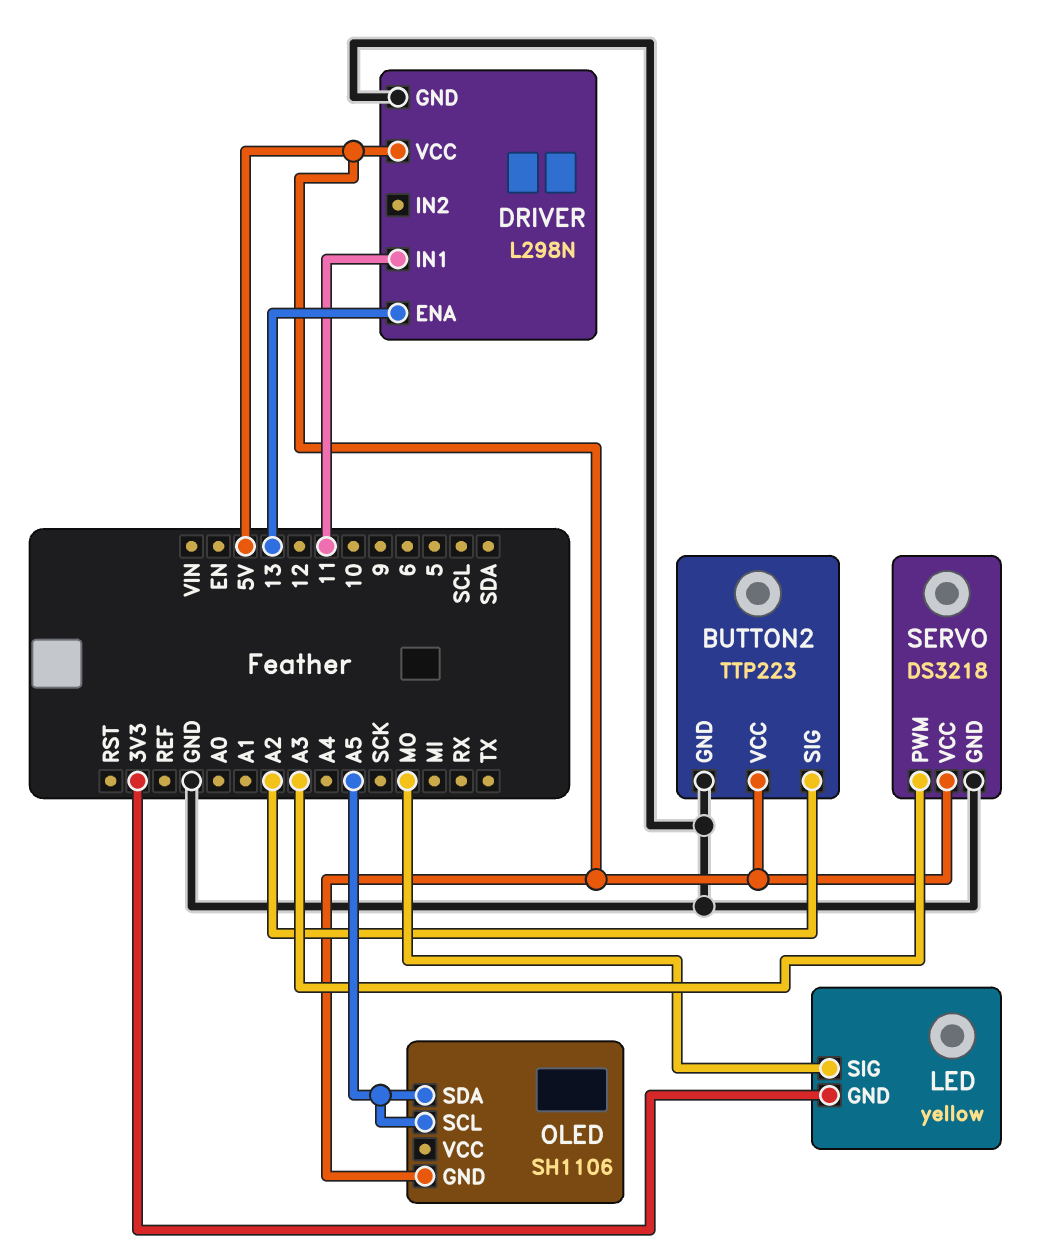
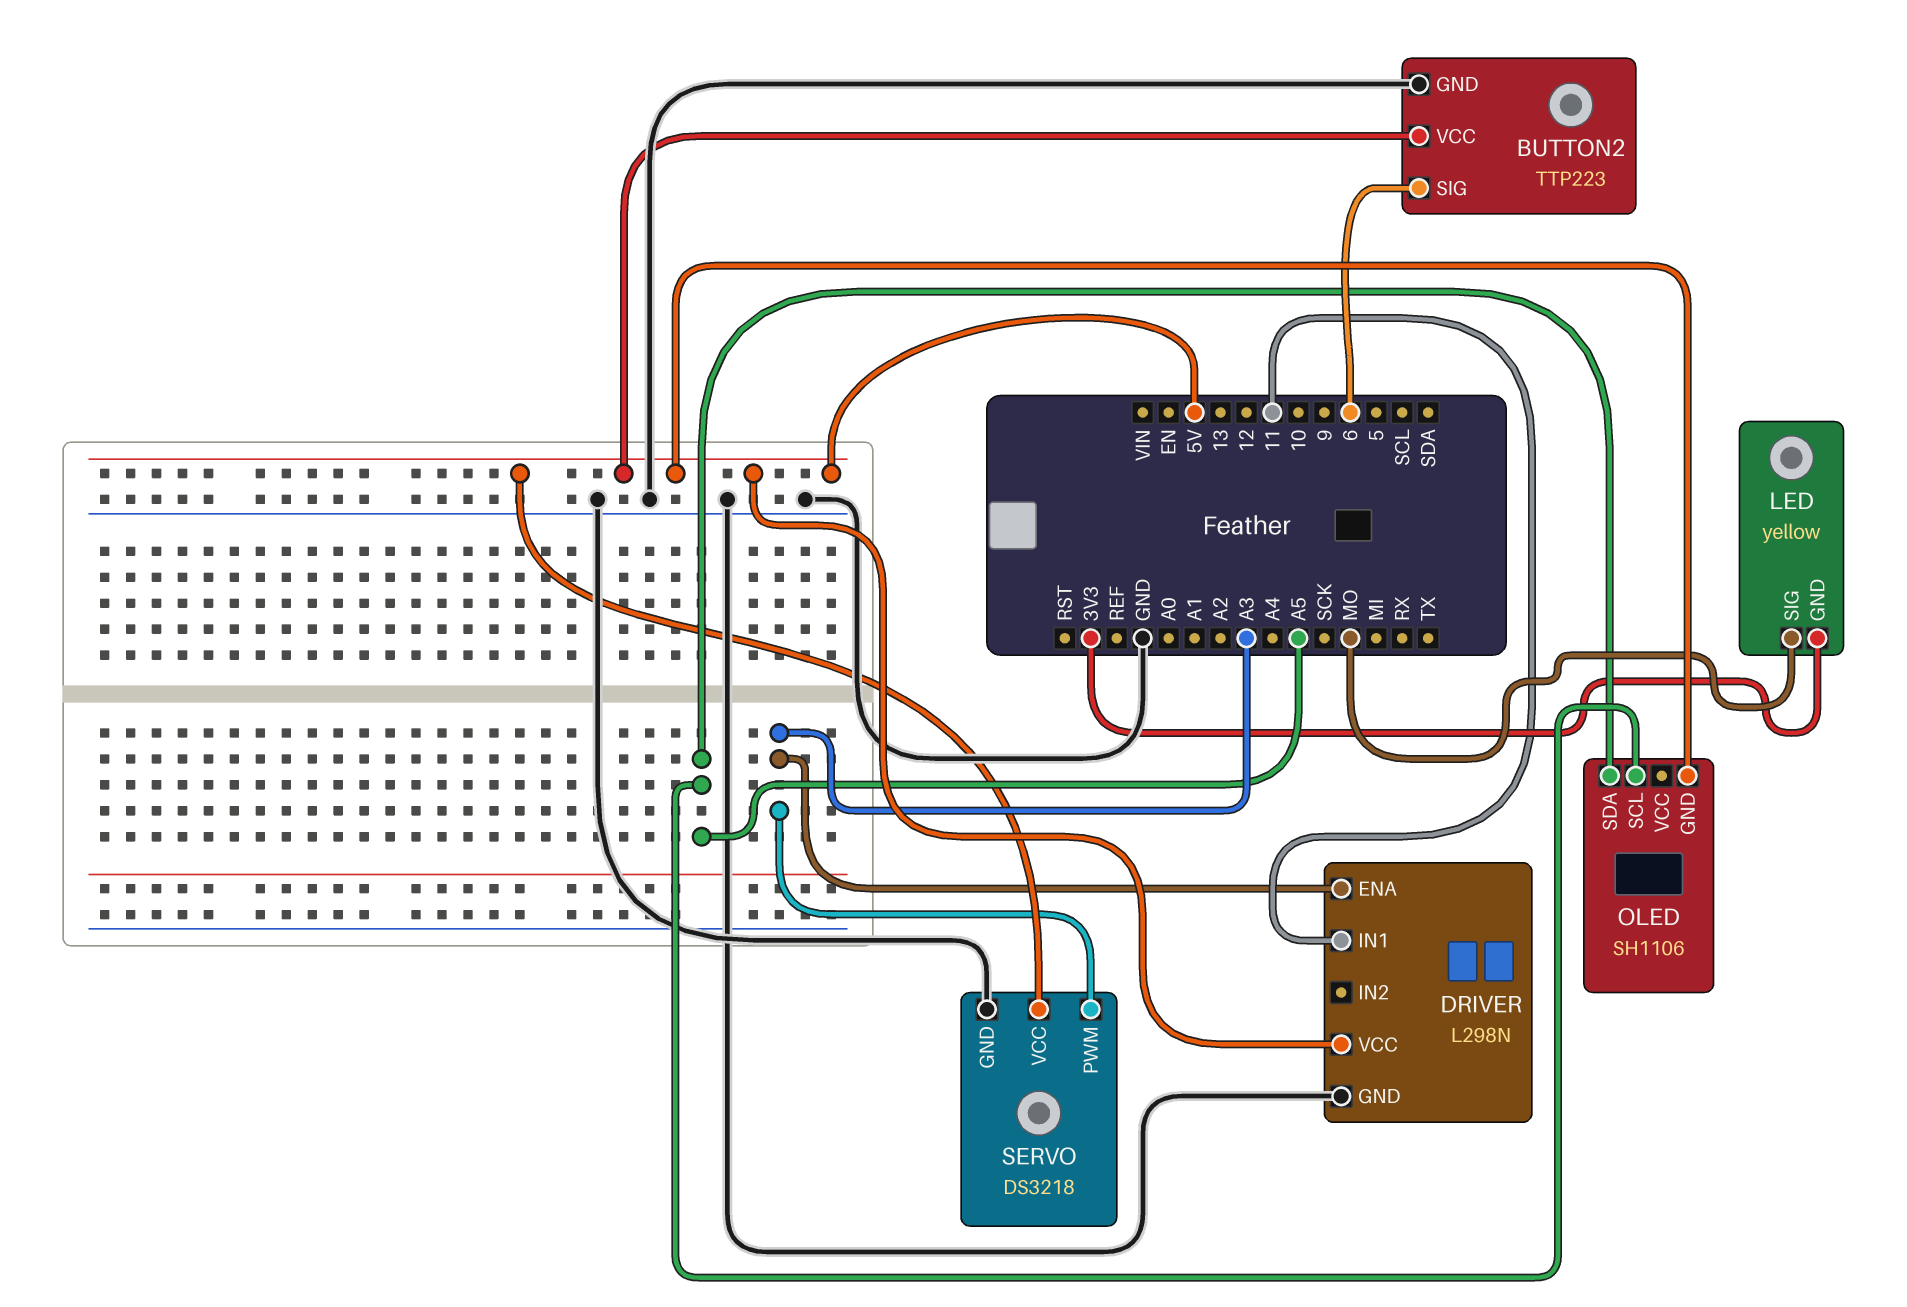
BUTTON2 pin SIG: A2 -> 6
DRIVER pin ENA: 13 -> A3

